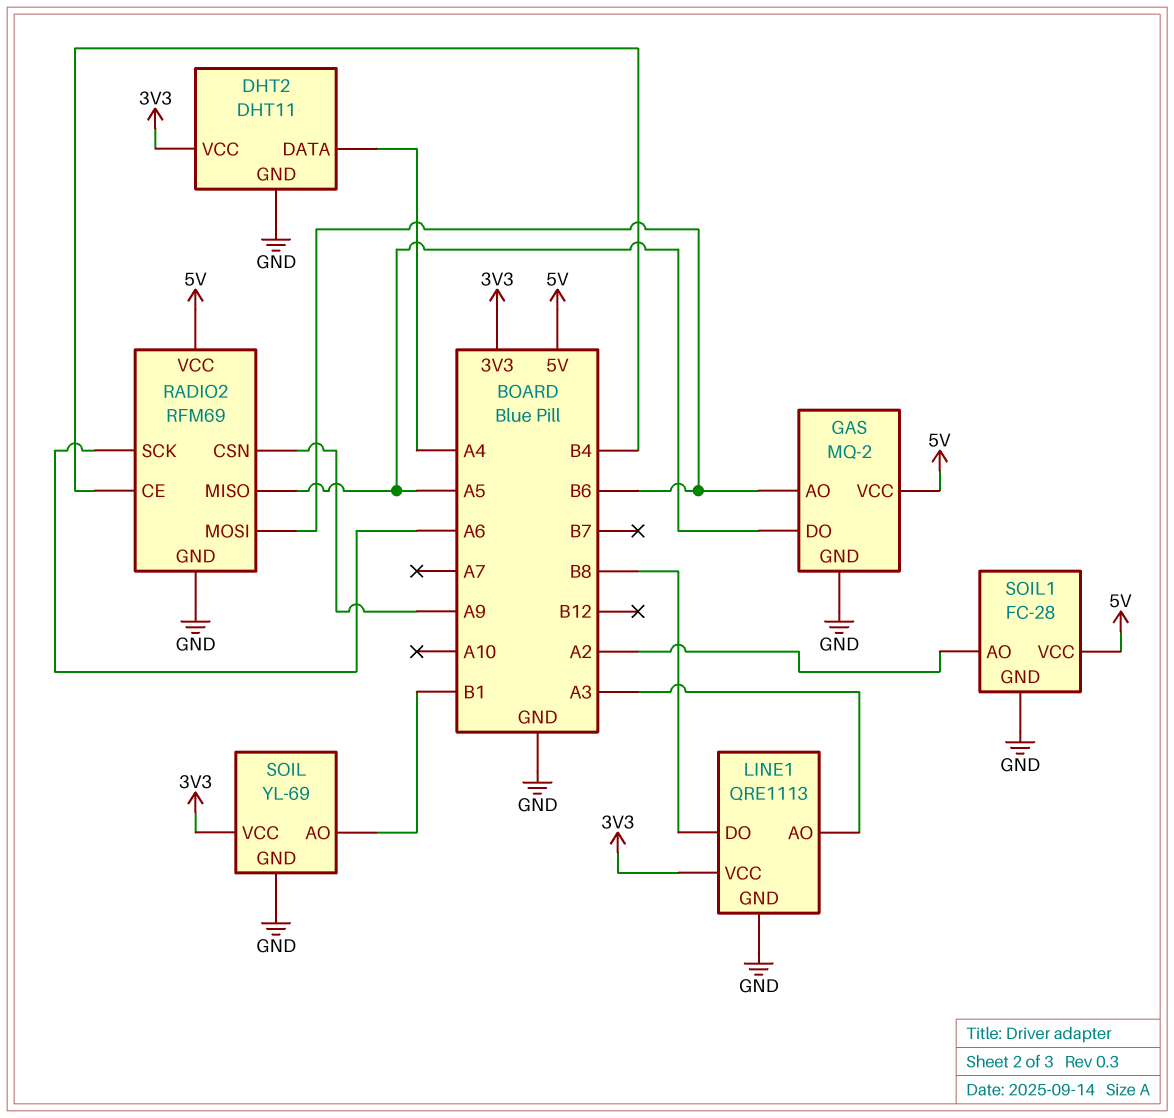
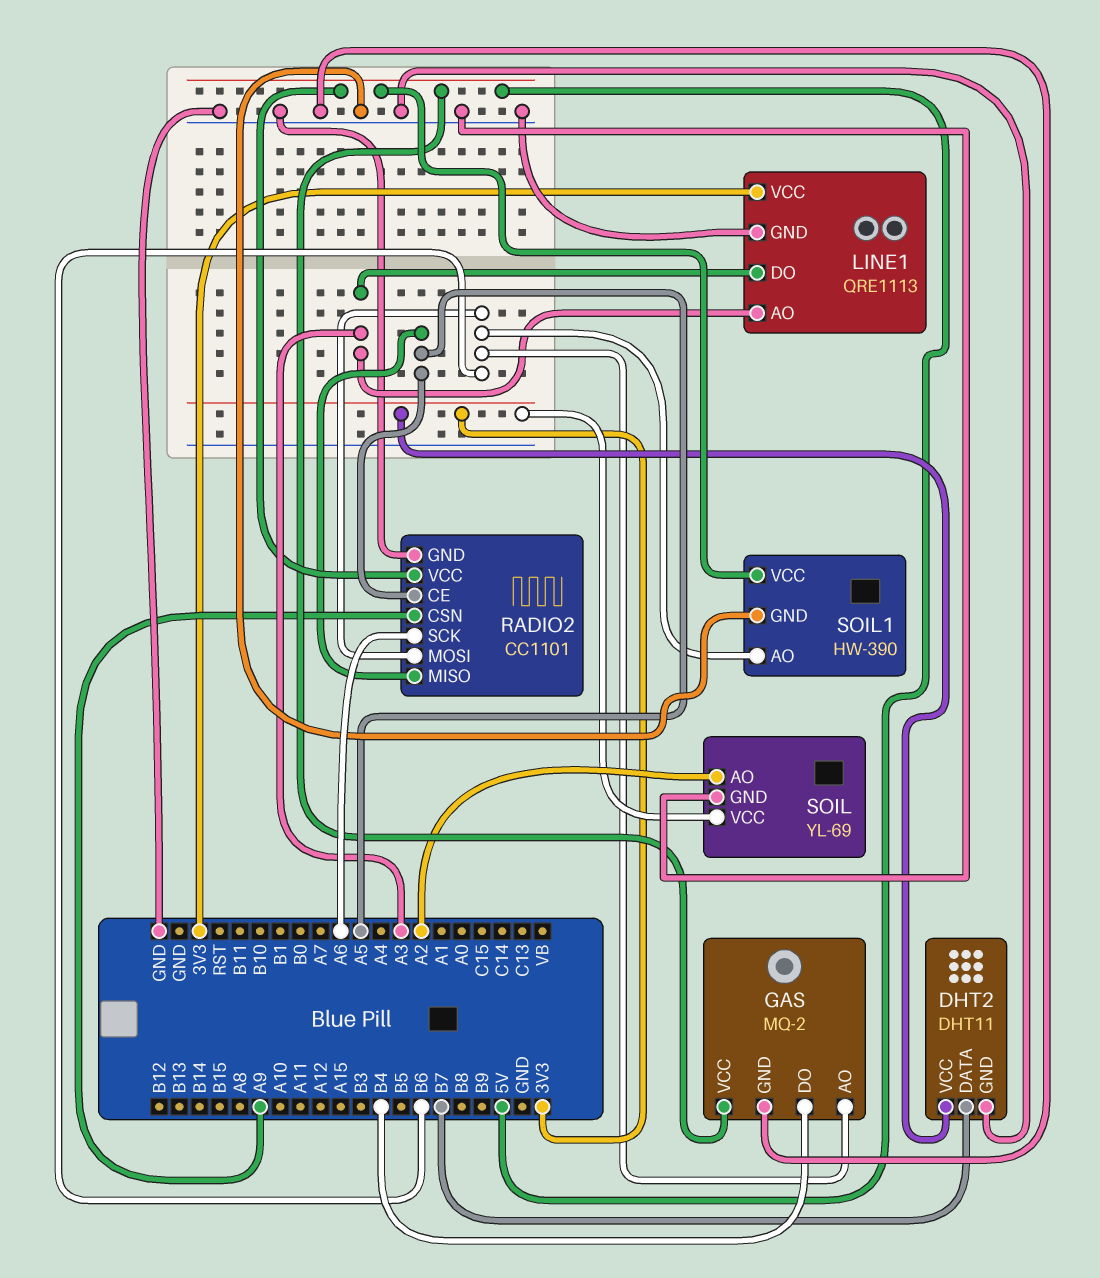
DHT2 pin DATA: A4 -> B7
GAS pin DO: A5 -> B4
LINE1 pin DO: B8 -> A3
RADIO2: RFM69 -> CC1101
RADIO2 pin CE: B4 -> A5
SOIL pin AO: B1 -> A2
SOIL1: FC-28 -> HW-390
SOIL1 pin AO: A2 -> B6

